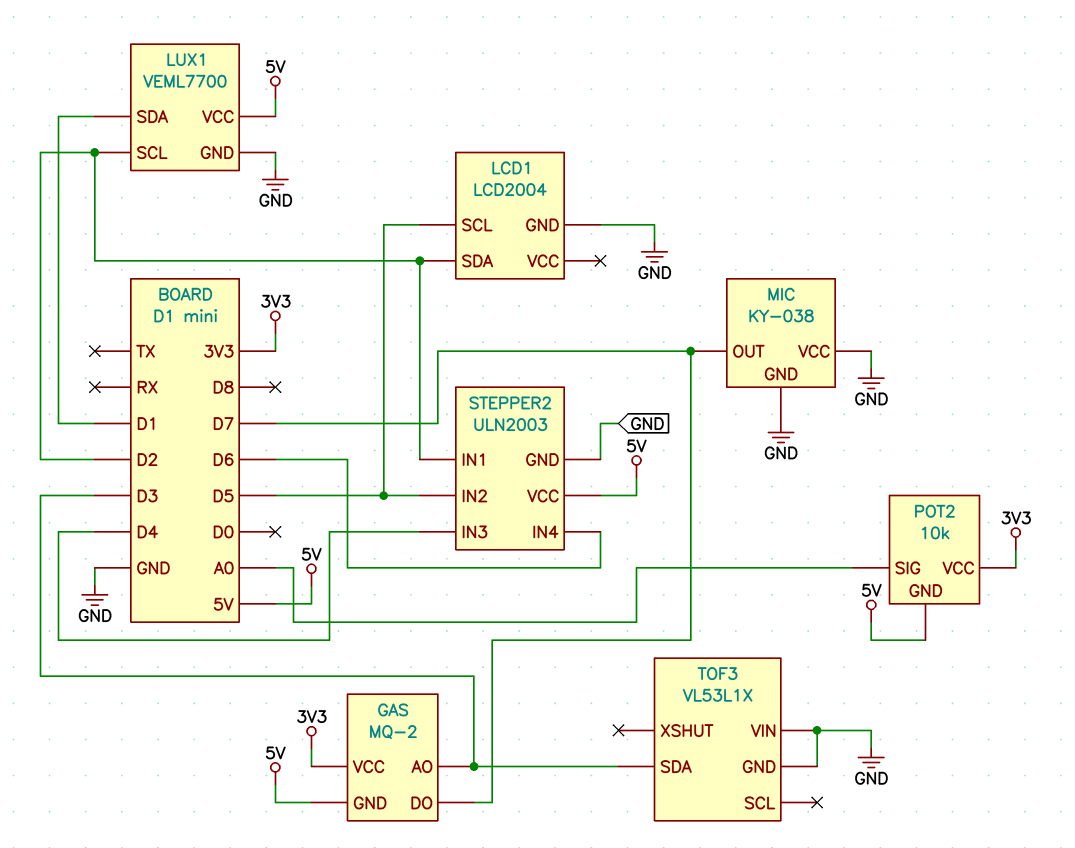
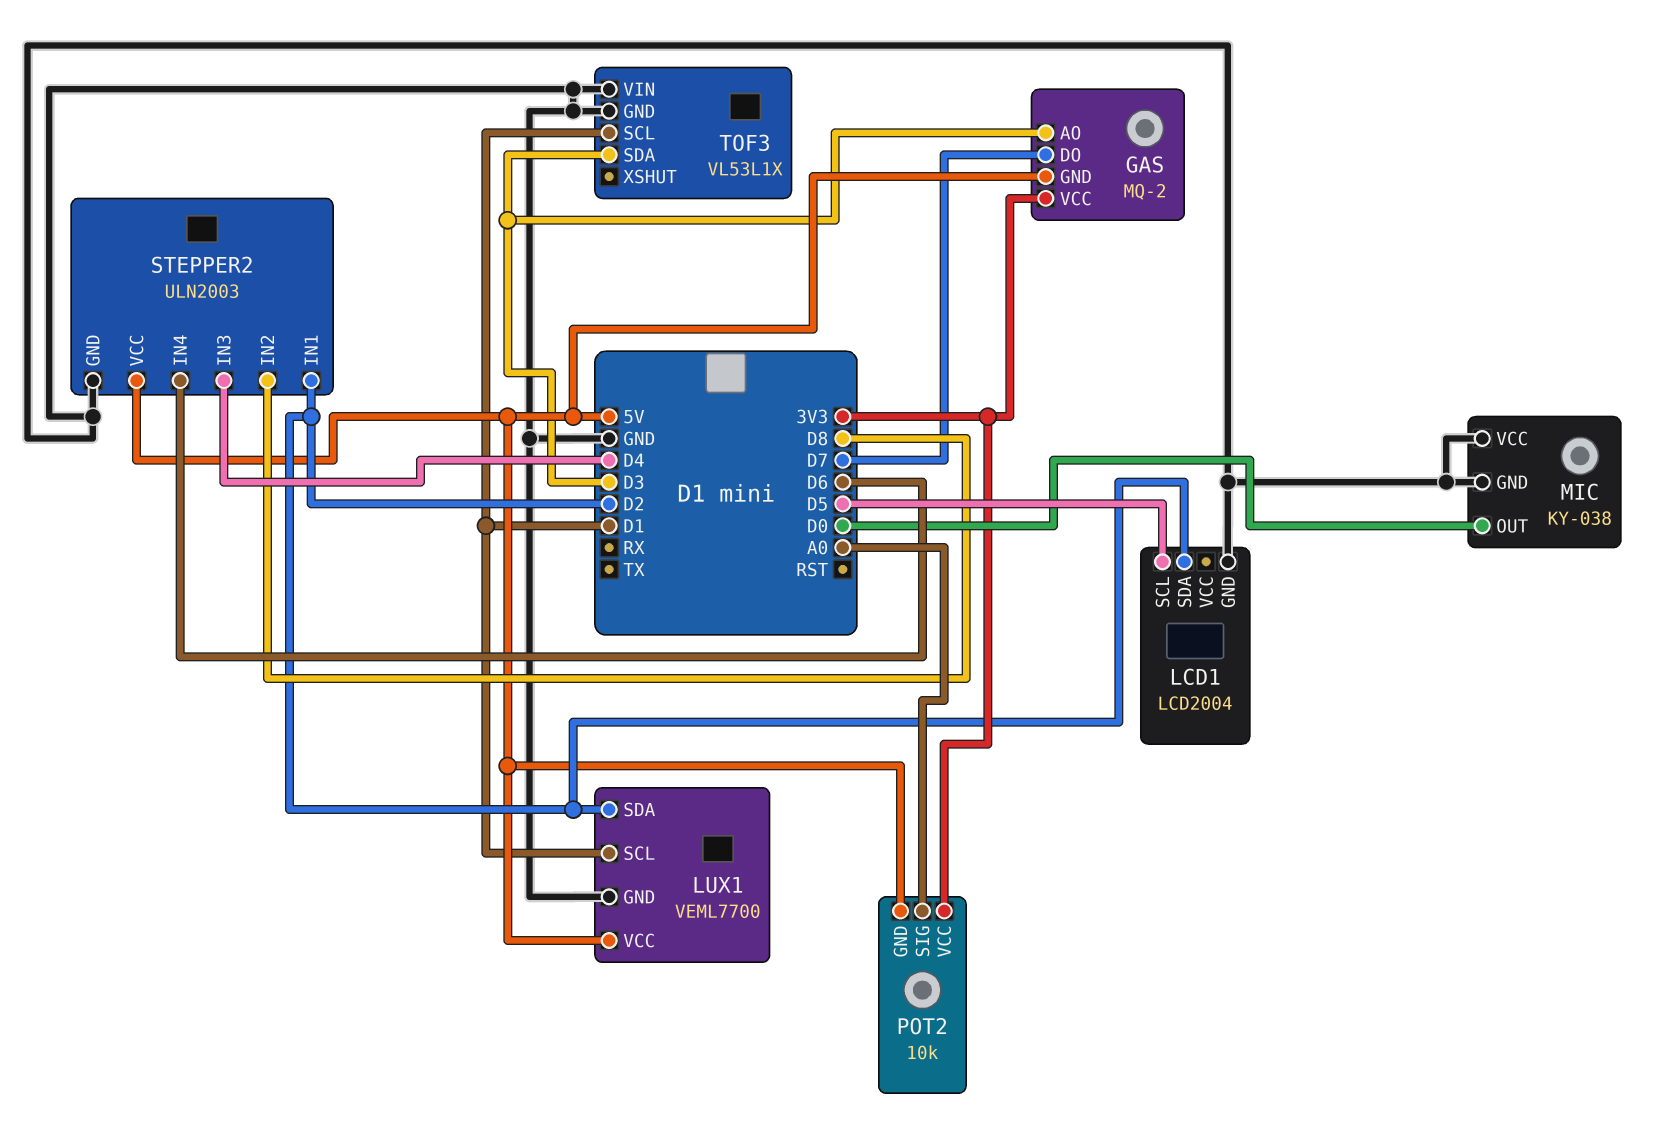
LUX1 pin SCL: D2 -> D1
LUX1 pin SDA: D1 -> D2
MIC pin OUT: D7 -> D0
STEPPER2 pin IN2: D5 -> D8
TOF3 pin SCL: none -> D1

